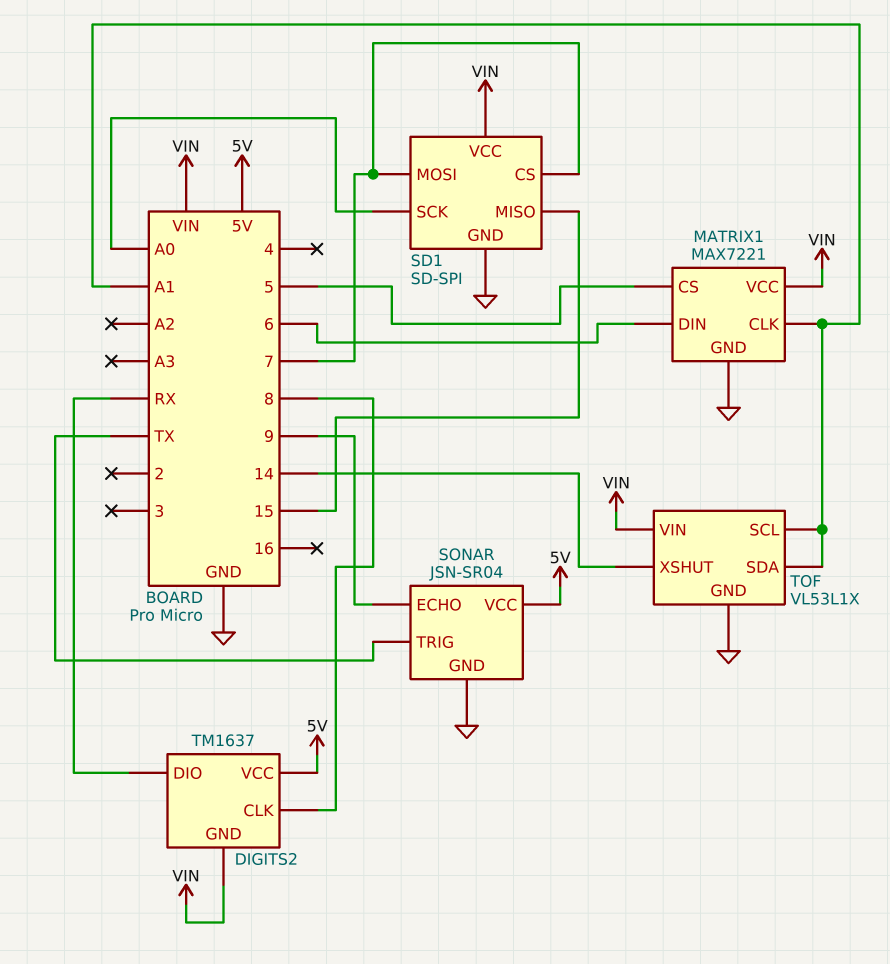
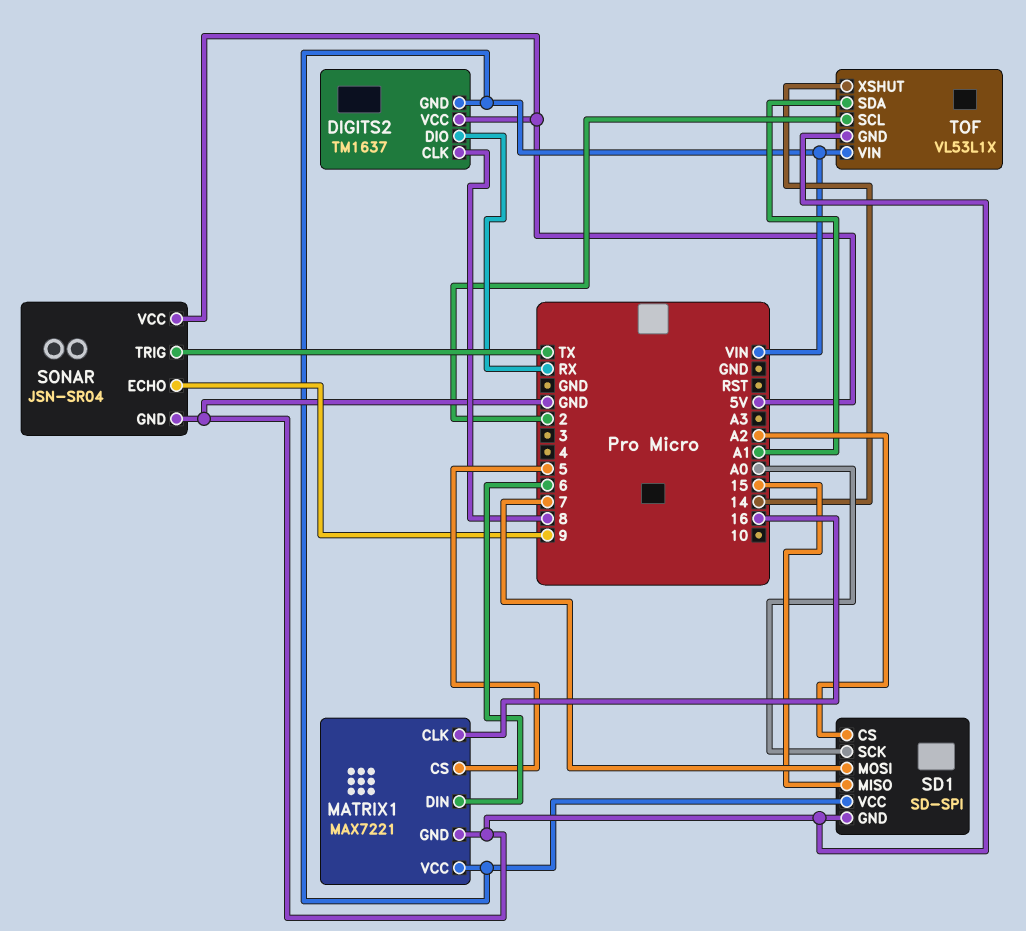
MATRIX1 pin CLK: A1 -> 16
SD1 pin CS: 7 -> A2
TOF pin SCL: A1 -> 2

